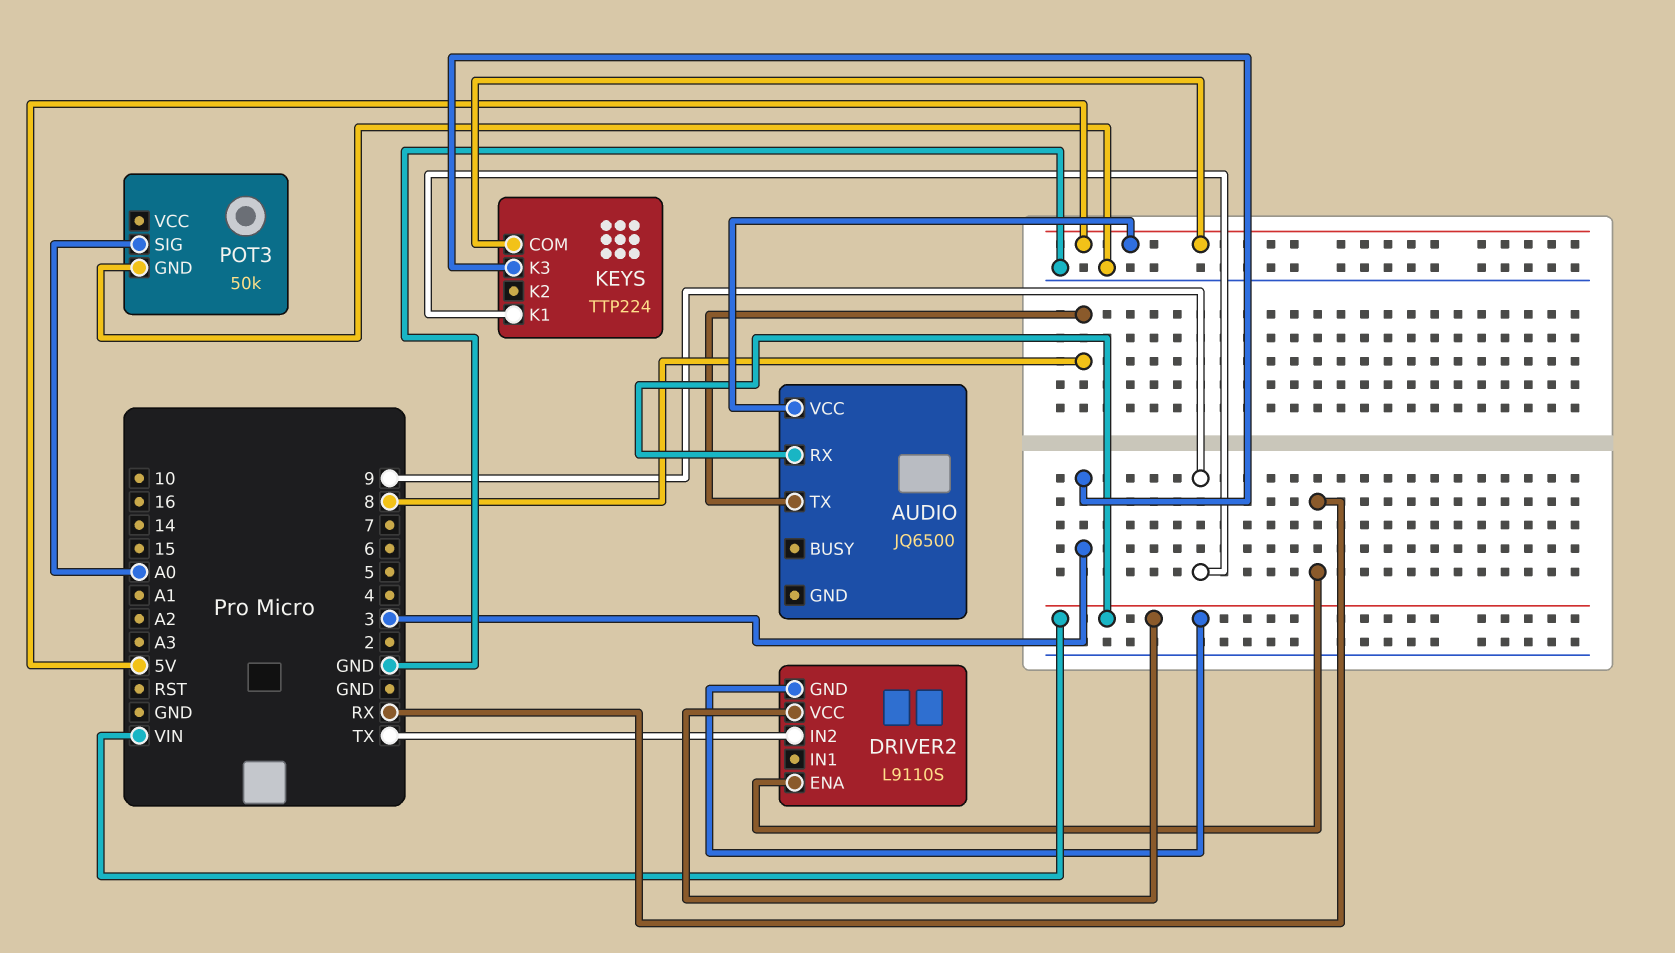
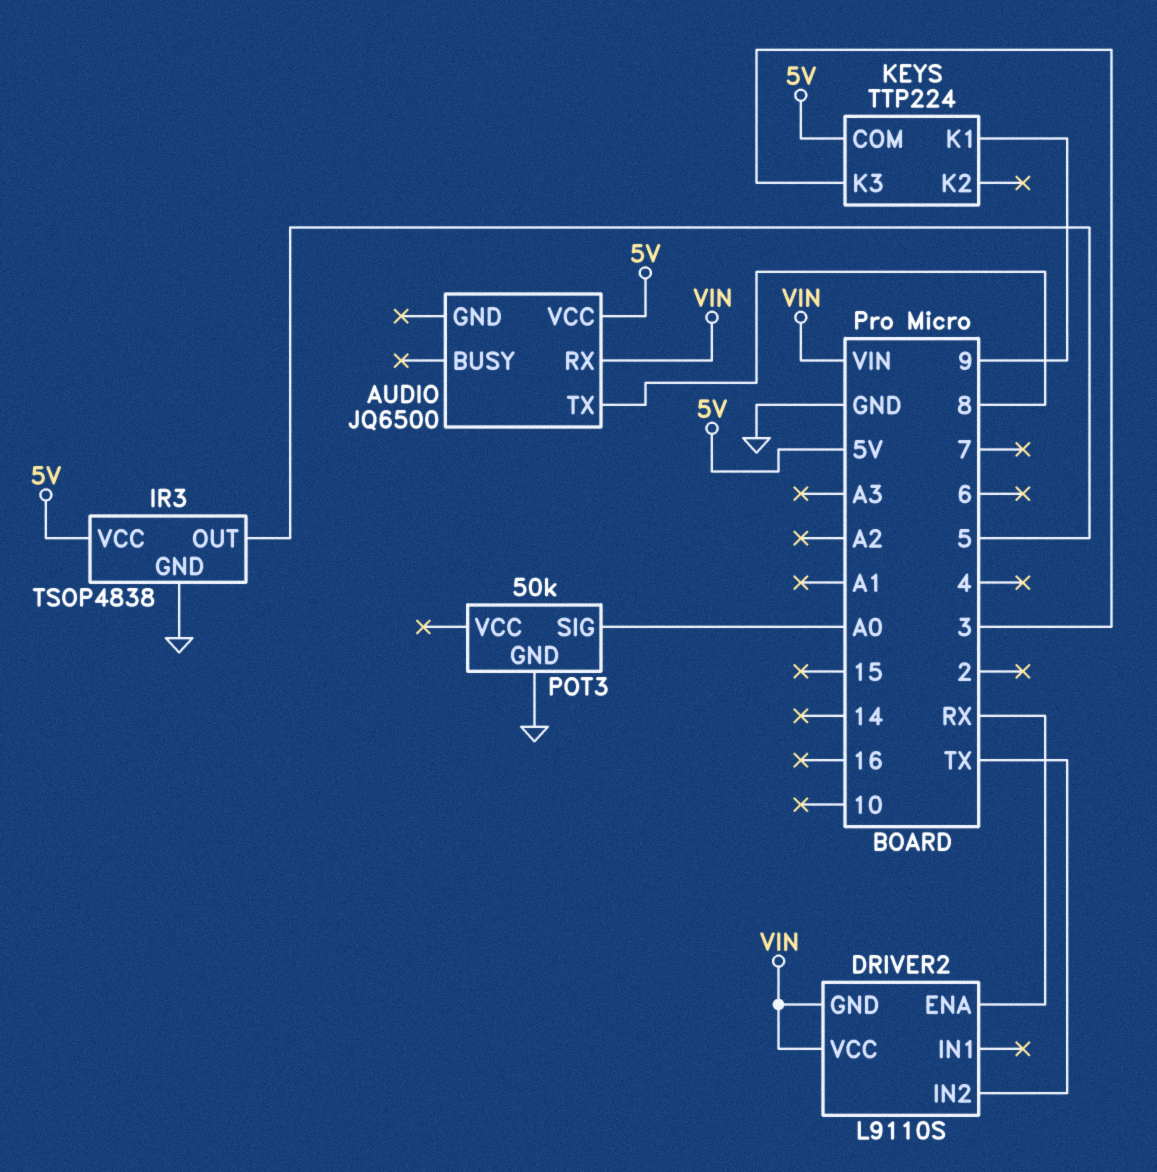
IR3: none -> TSOP4838
IR3 pin GND: none -> GND
IR3 pin OUT: none -> 5
IR3 pin VCC: none -> 5V

